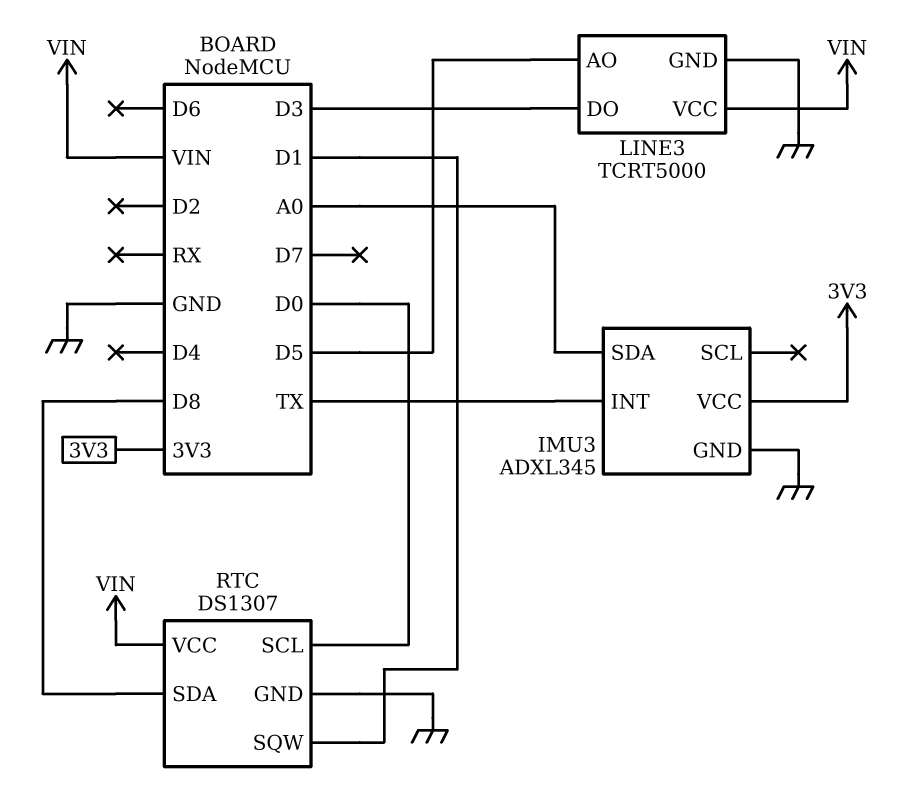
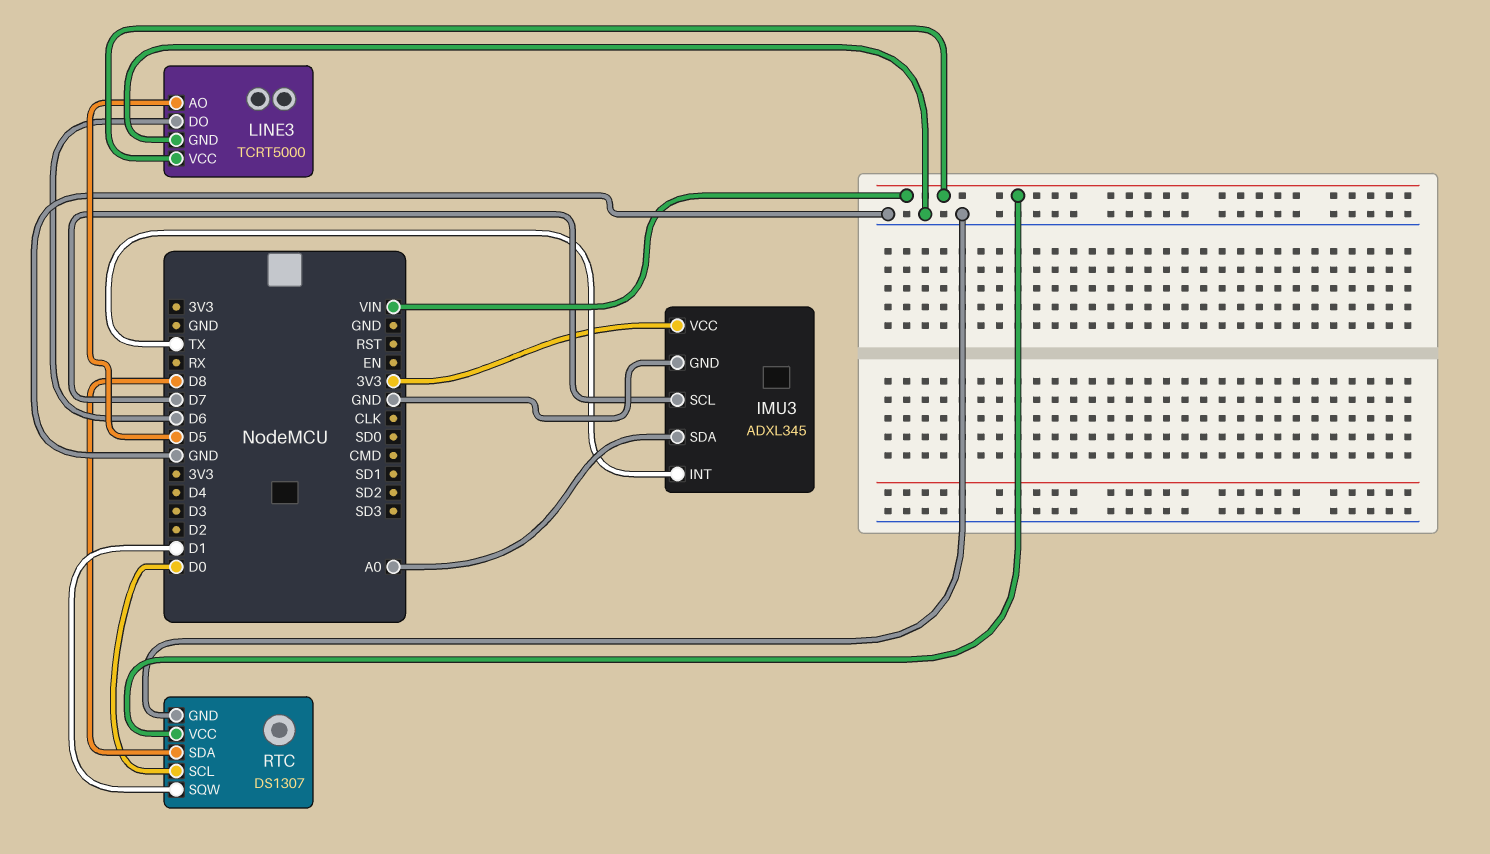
IMU3 pin SCL: none -> D7
LINE3 pin DO: D3 -> D6

